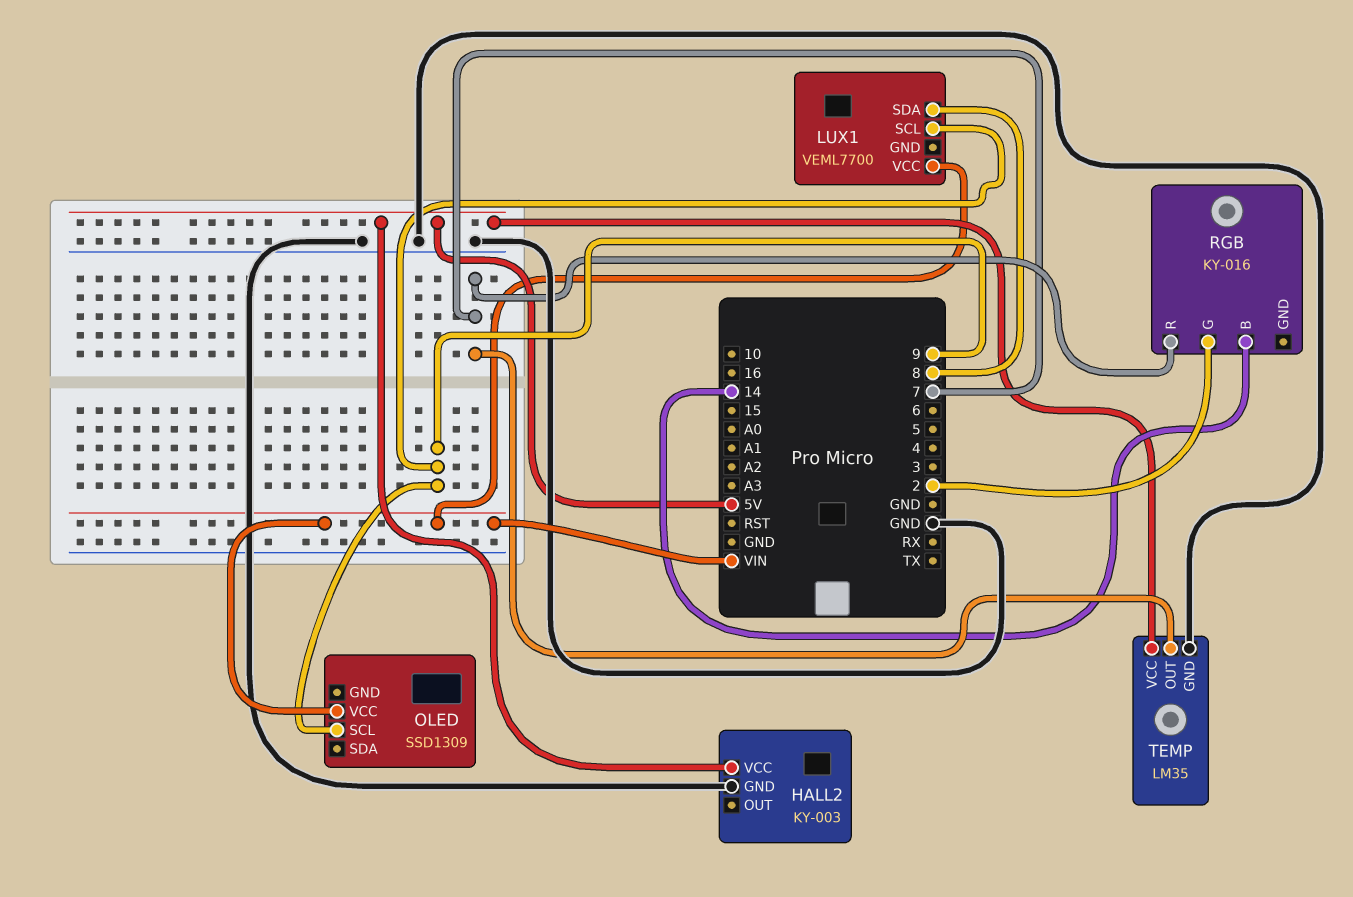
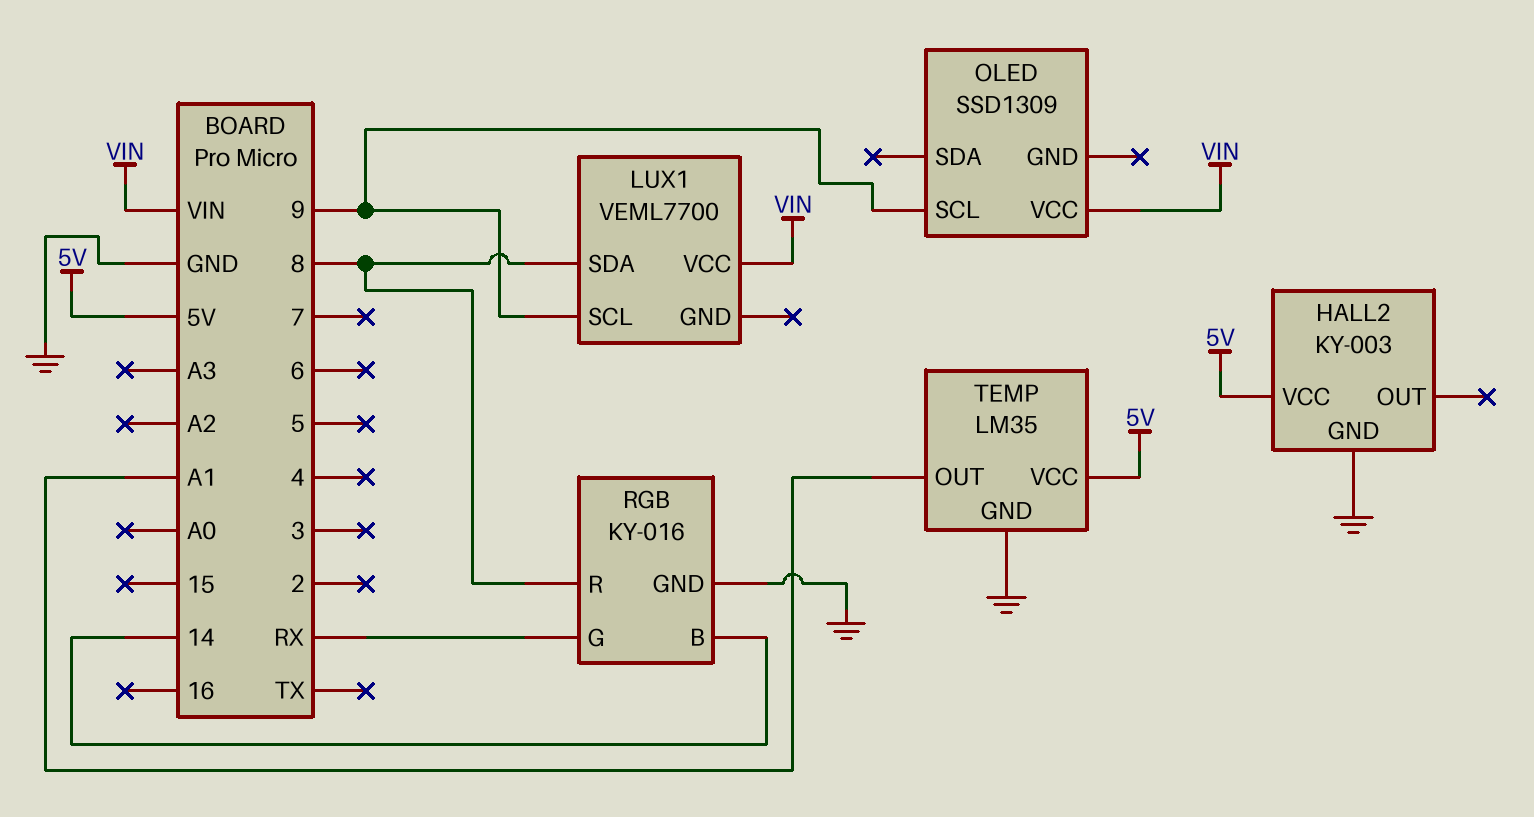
RGB pin G: 2 -> RX
RGB pin GND: none -> GND
RGB pin R: 7 -> 8
TEMP pin OUT: 7 -> A1

